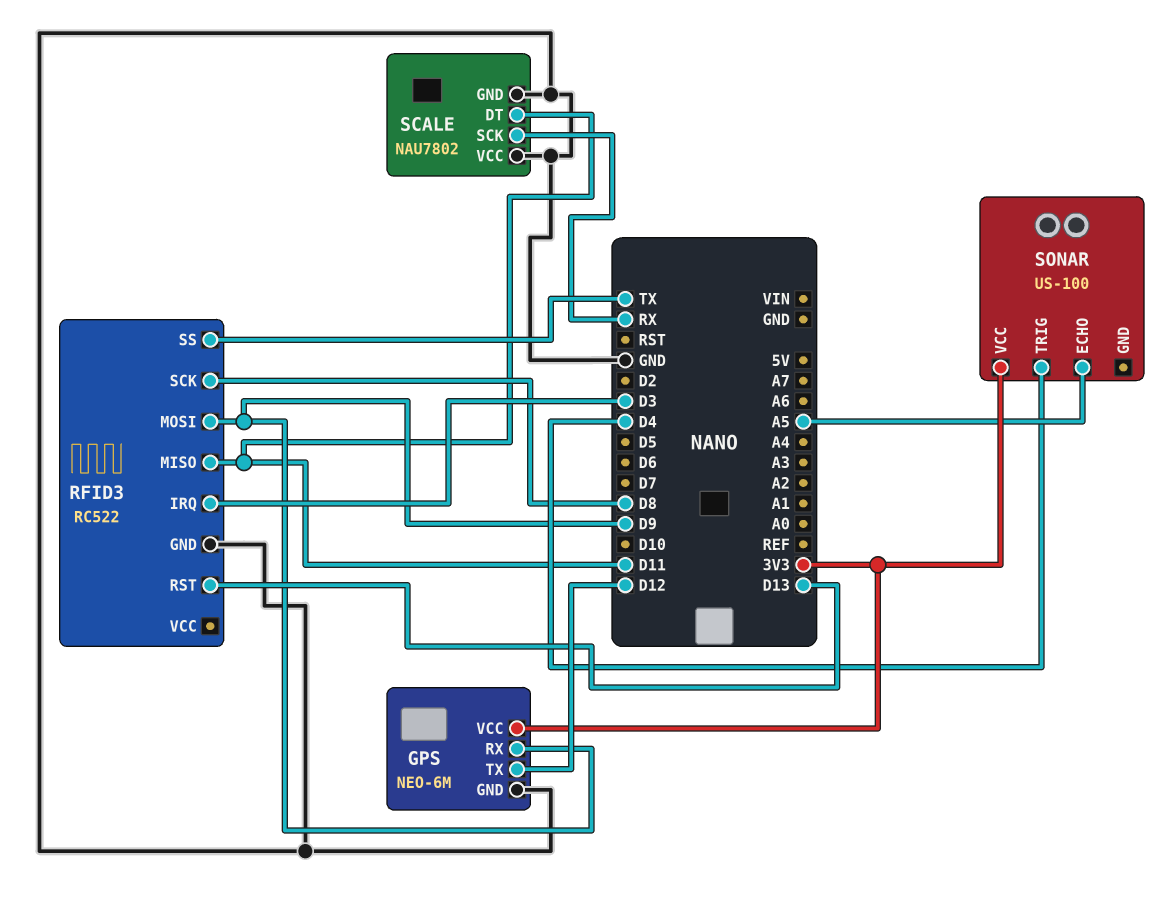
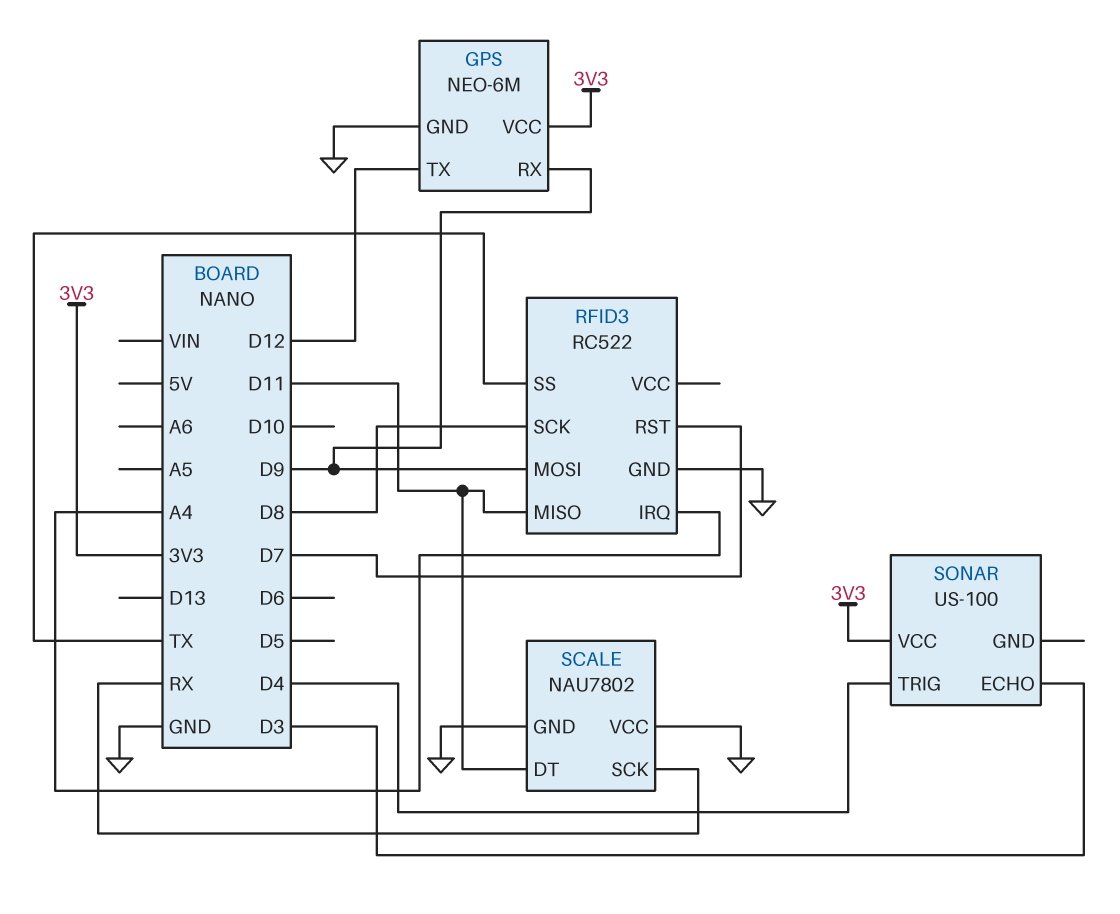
RFID3 pin IRQ: D3 -> A4
RFID3 pin RST: D13 -> D7
SONAR pin ECHO: A5 -> D3

